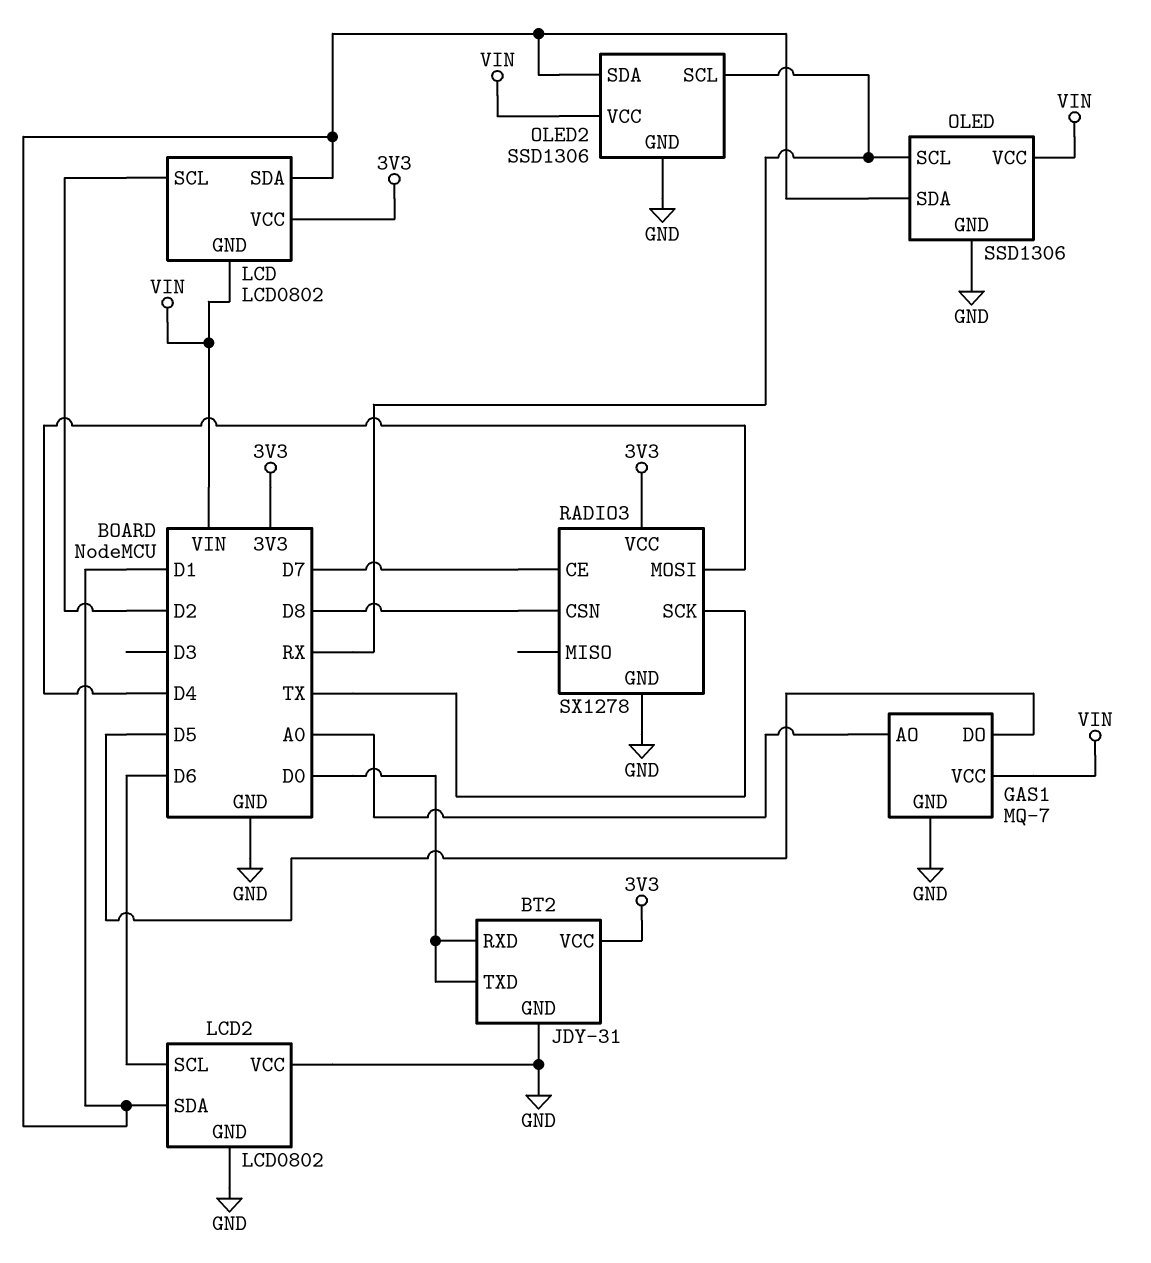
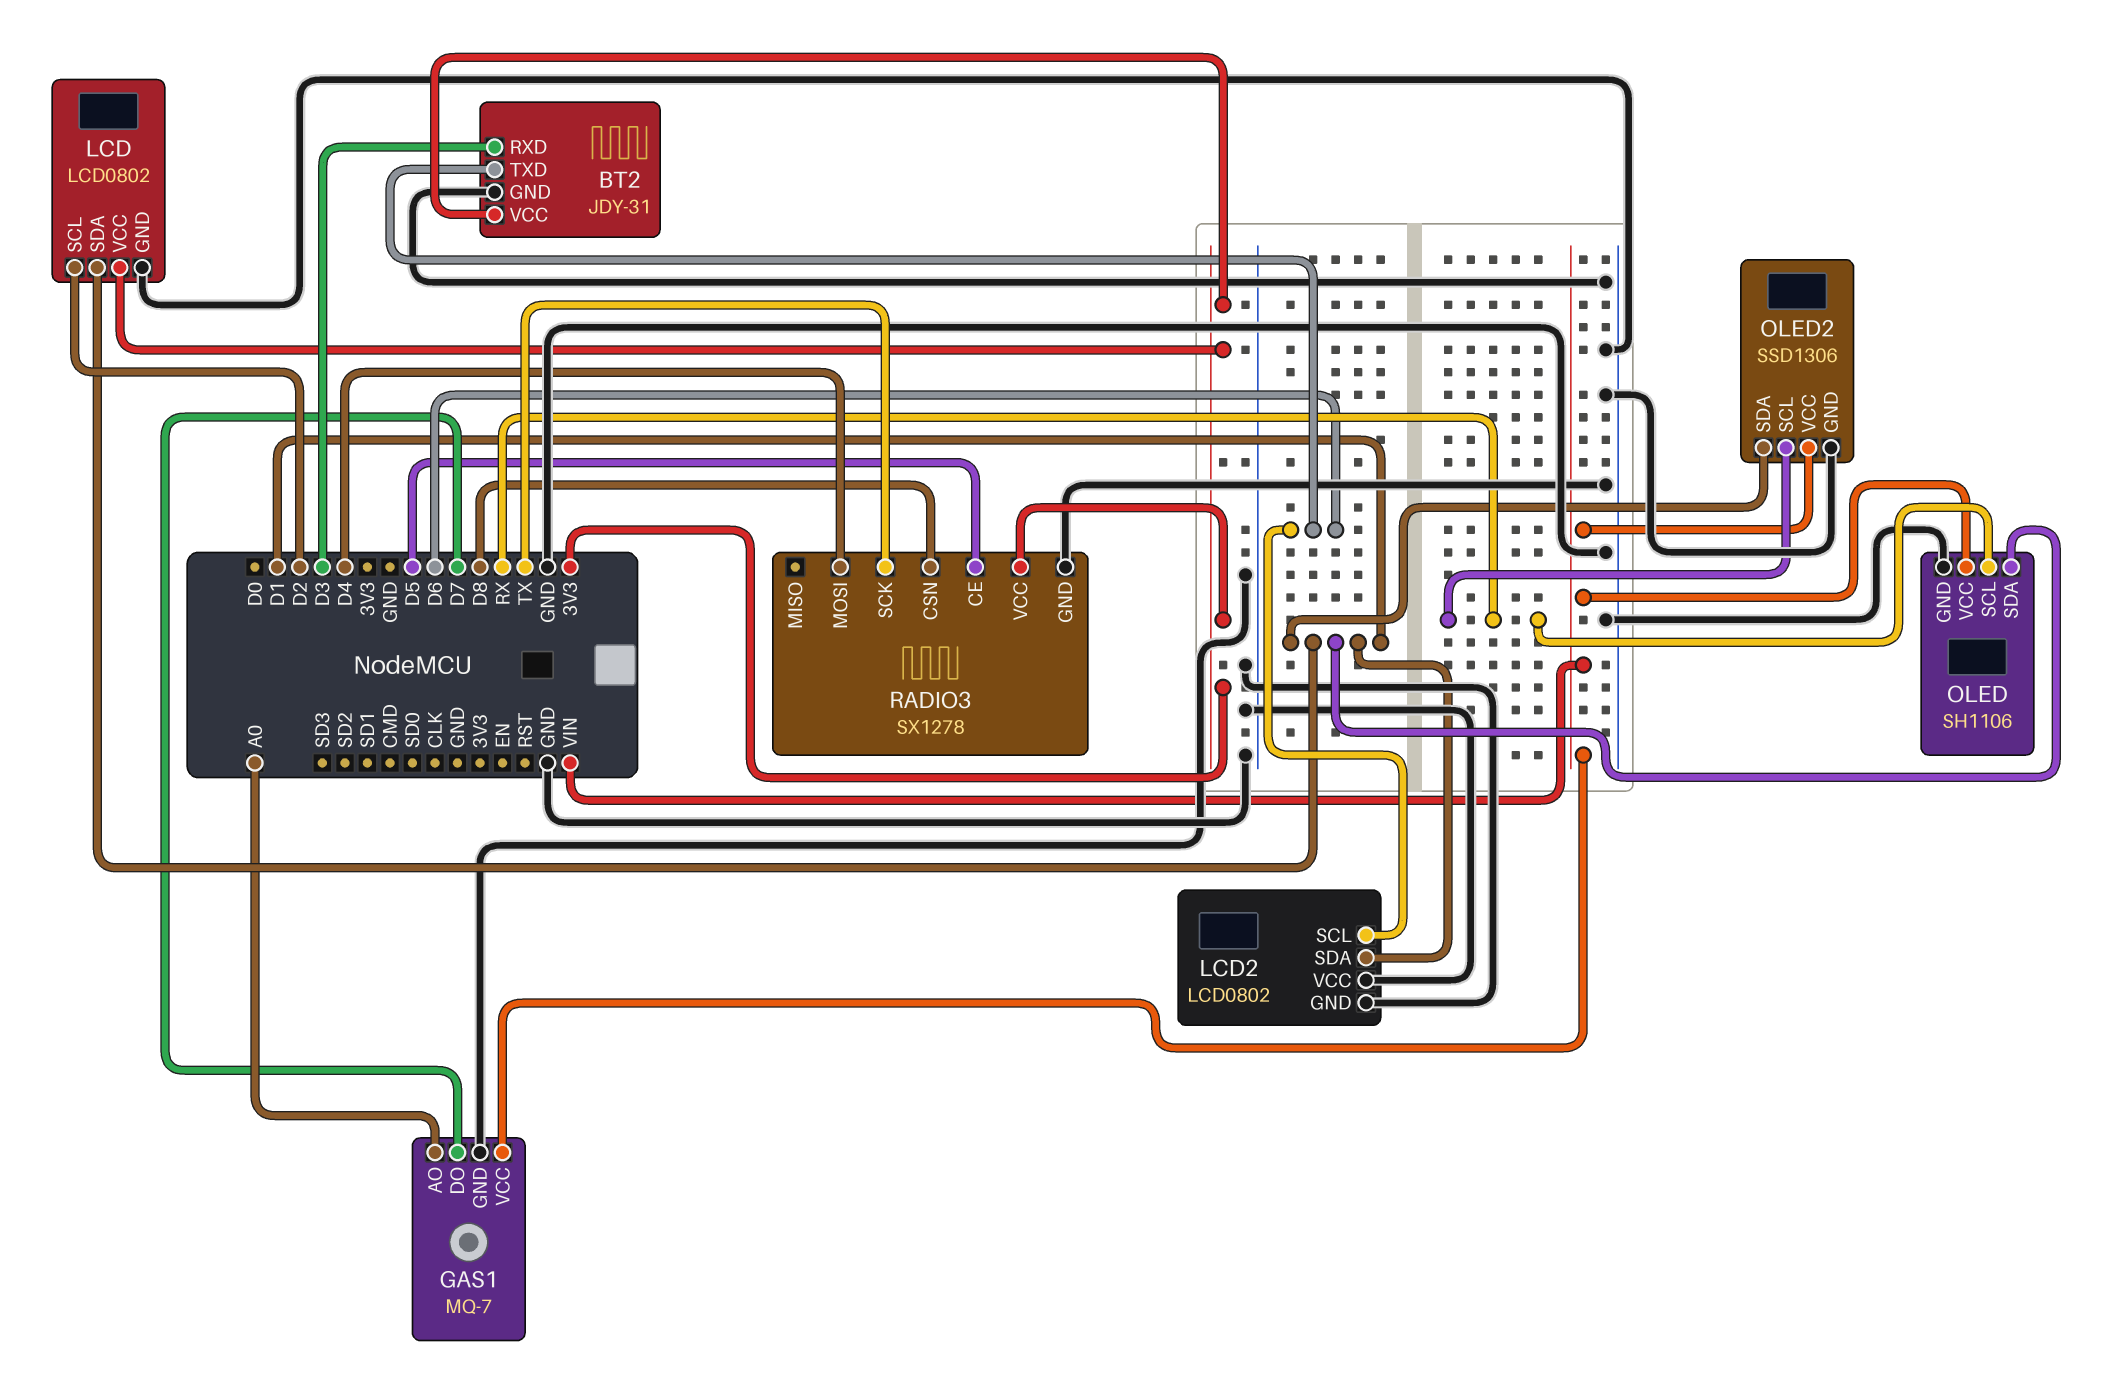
BT2 pin RXD: D0 -> D3
BT2 pin TXD: D0 -> D6
GAS1 pin DO: D5 -> D7
LCD pin GND: VIN -> GND
OLED: SSD1306 -> SH1106
RADIO3 pin CE: D7 -> D5

